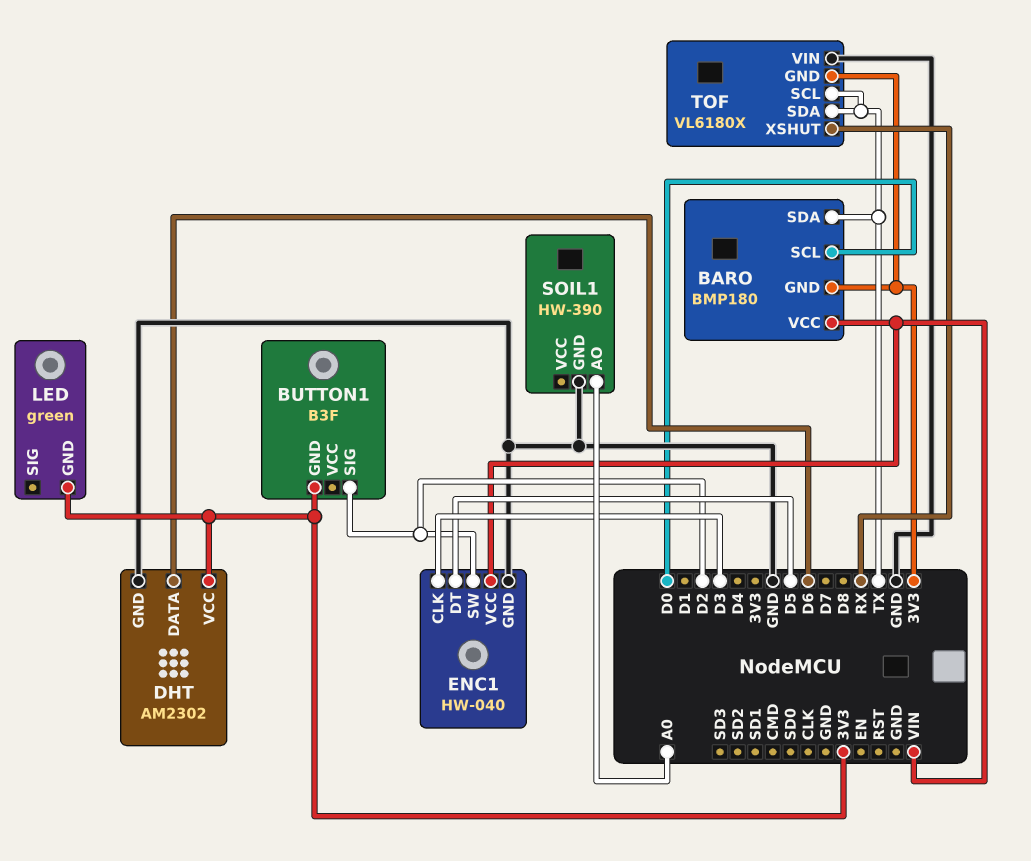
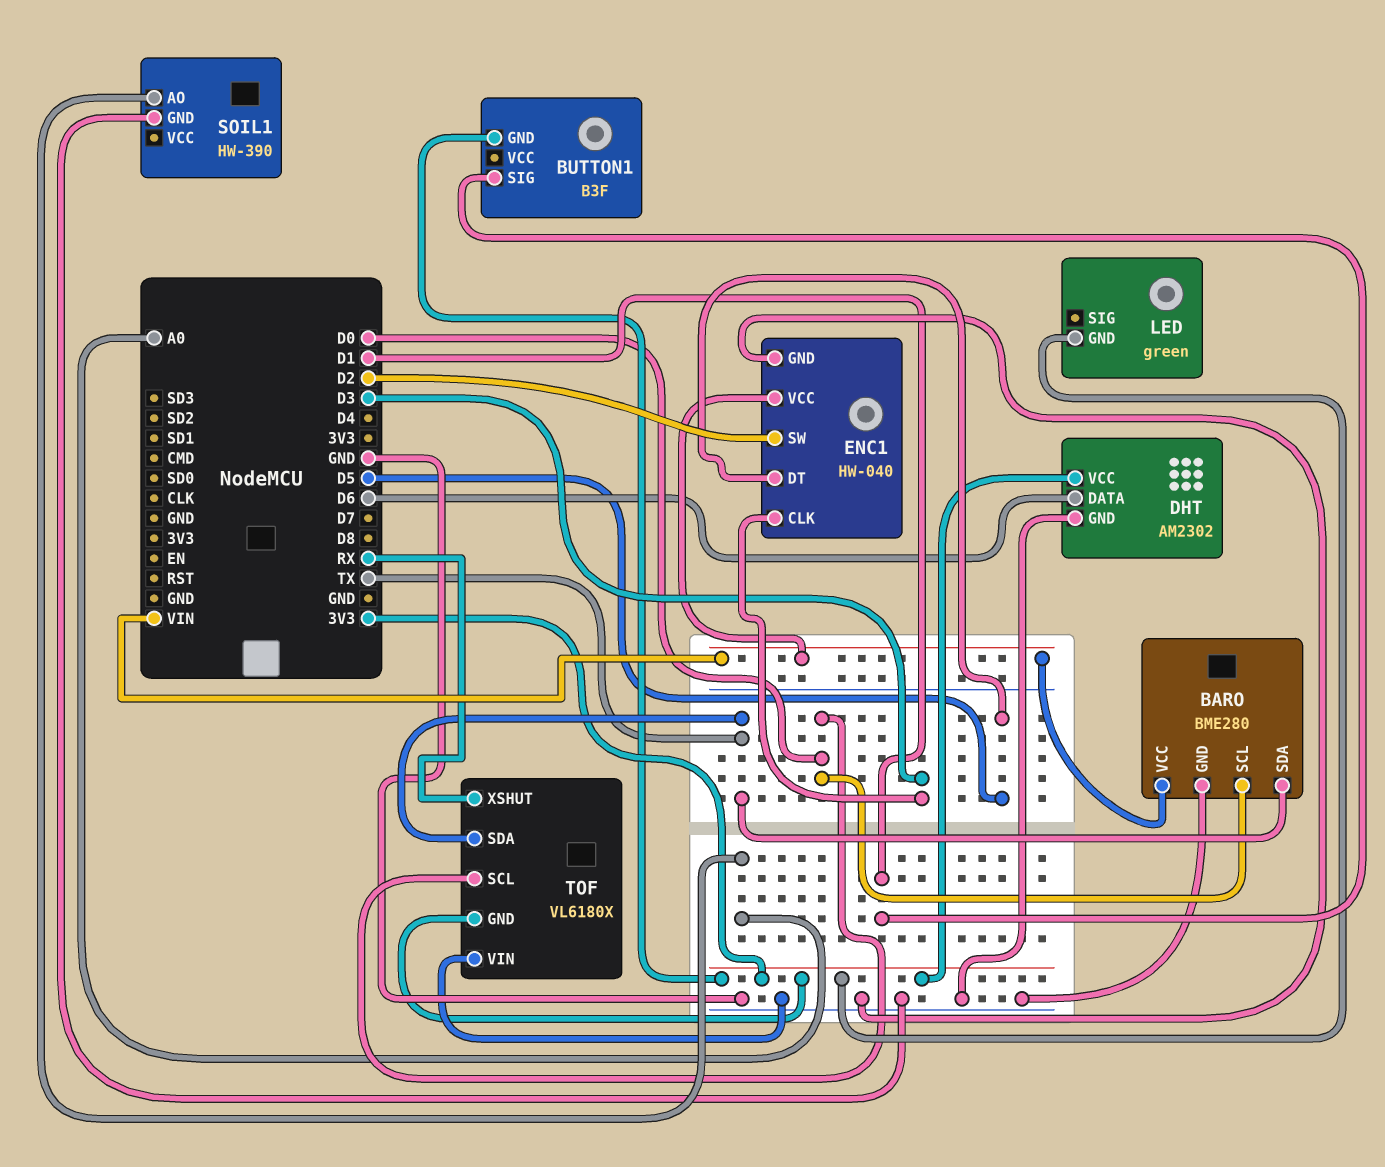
BARO: BMP180 -> BME280
BARO pin GND: 3V3 -> GND
BUTTON1 pin SIG: D2 -> D1
TOF pin SCL: TX -> D0

